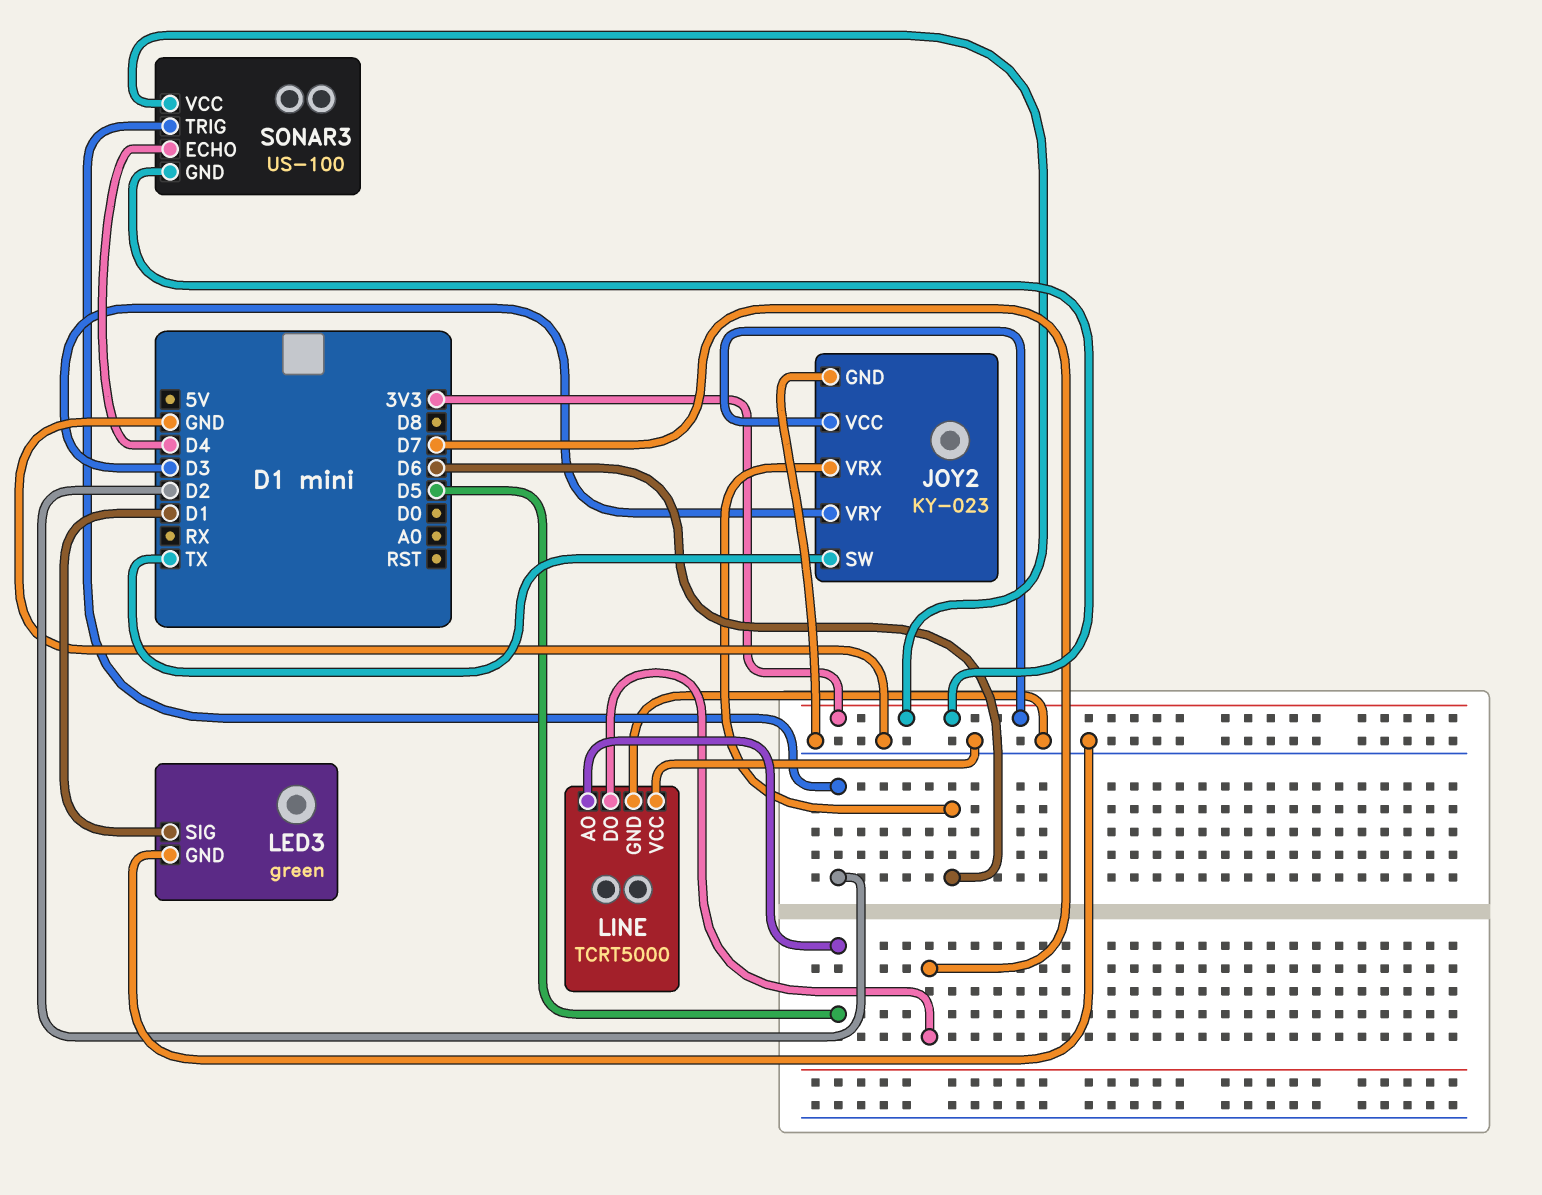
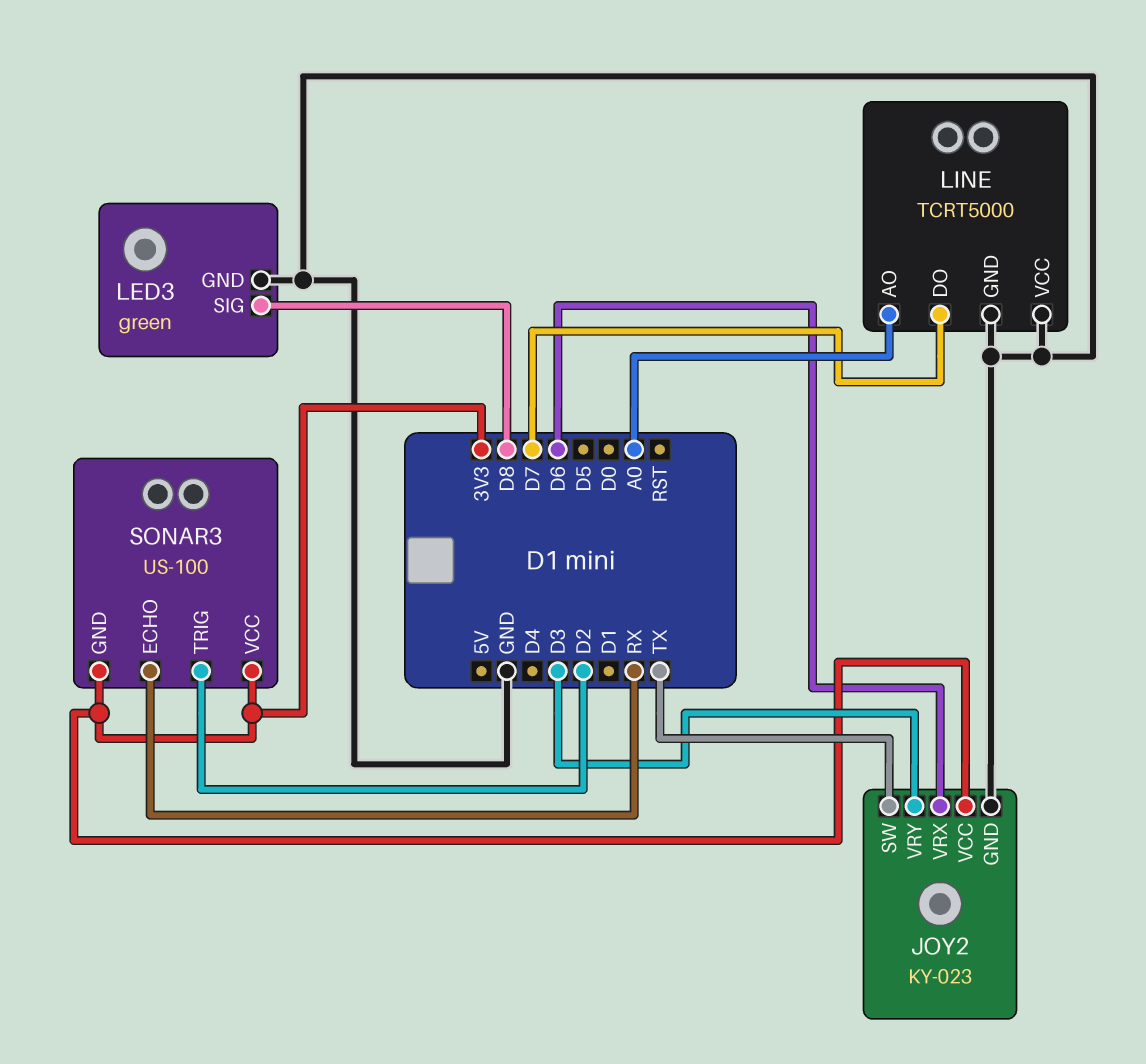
LED3 pin SIG: D1 -> D8
LINE pin AO: D5 -> A0
SONAR3 pin ECHO: D4 -> RX

